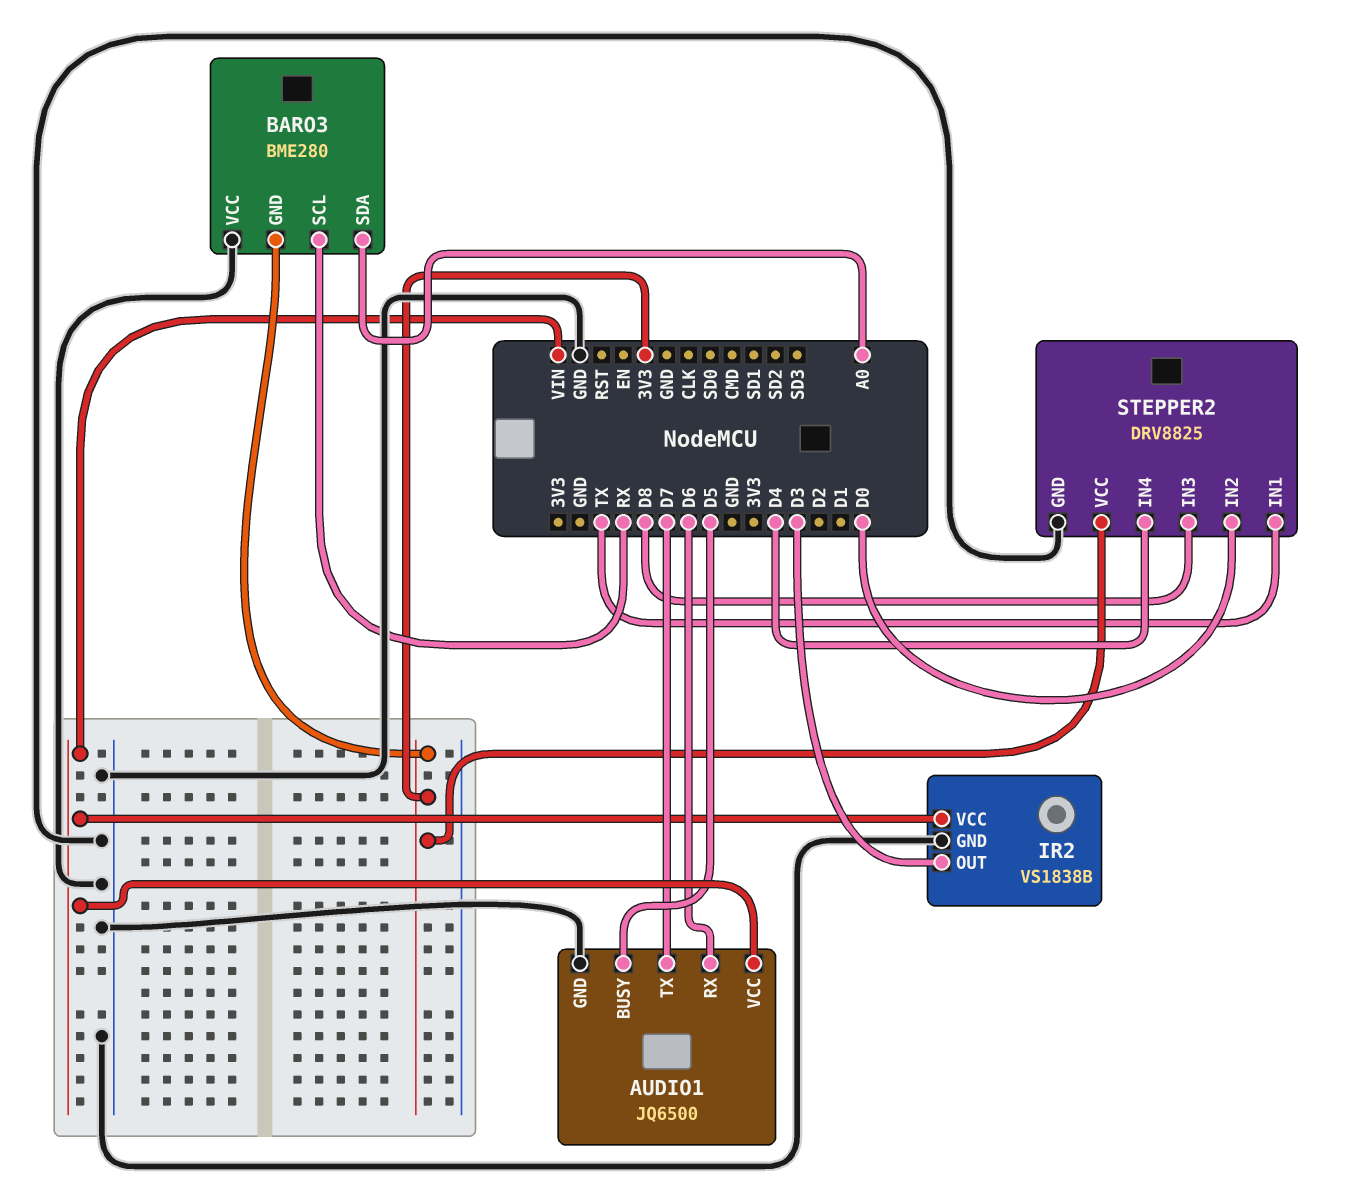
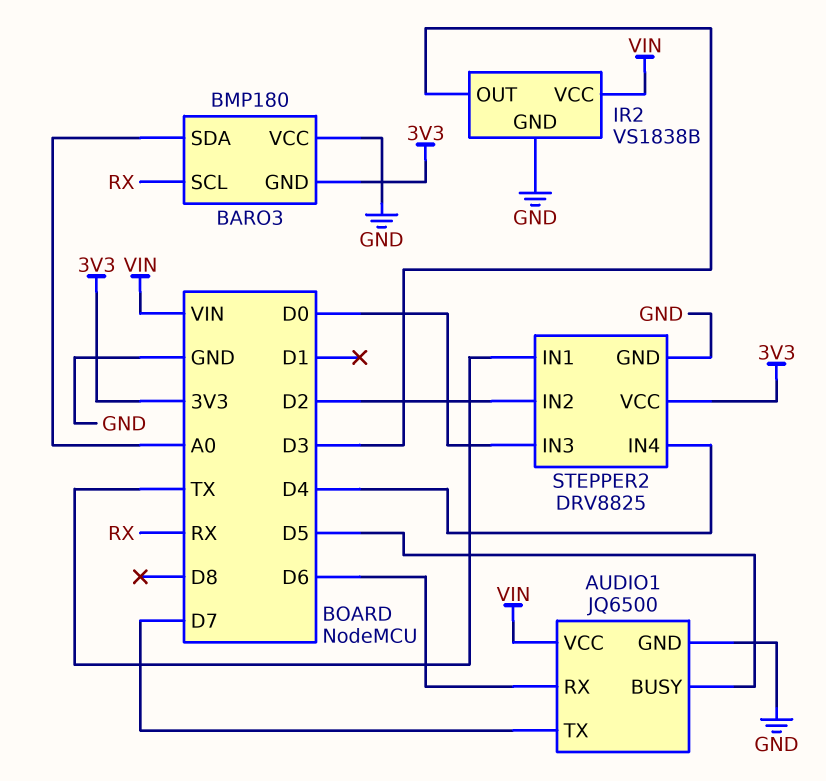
BARO3: BME280 -> BMP180
STEPPER2 pin IN2: D0 -> D2
STEPPER2 pin IN3: D8 -> D0

